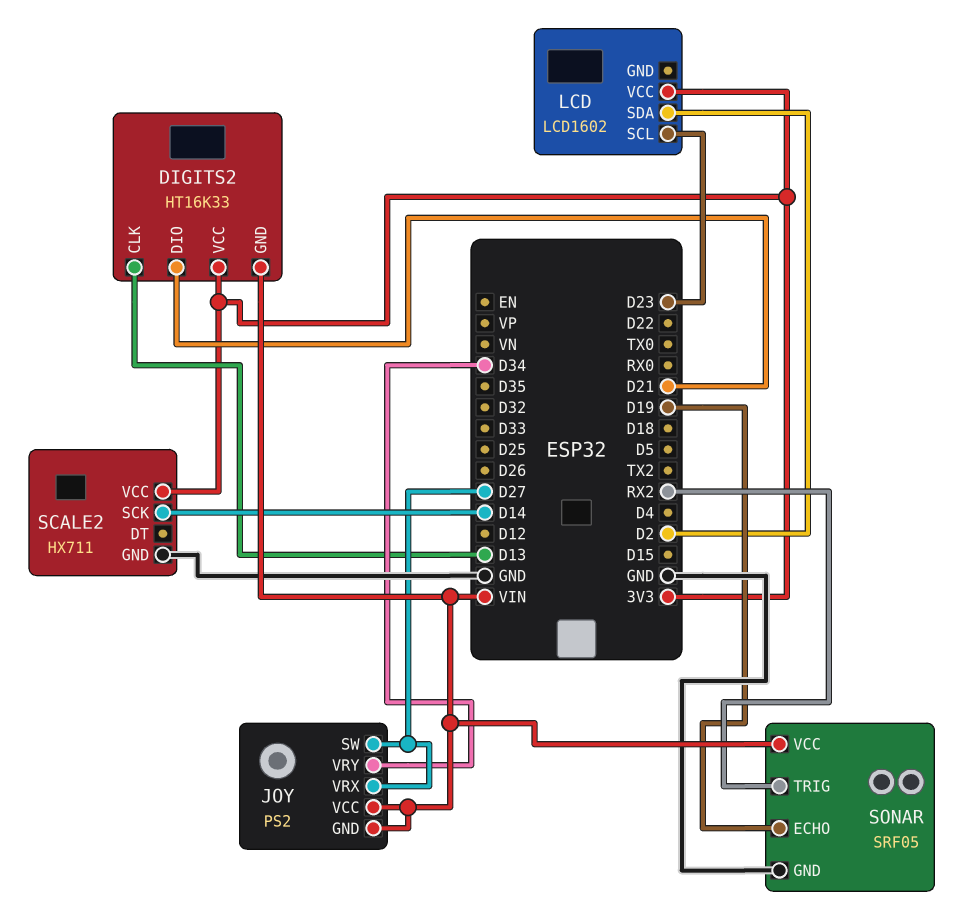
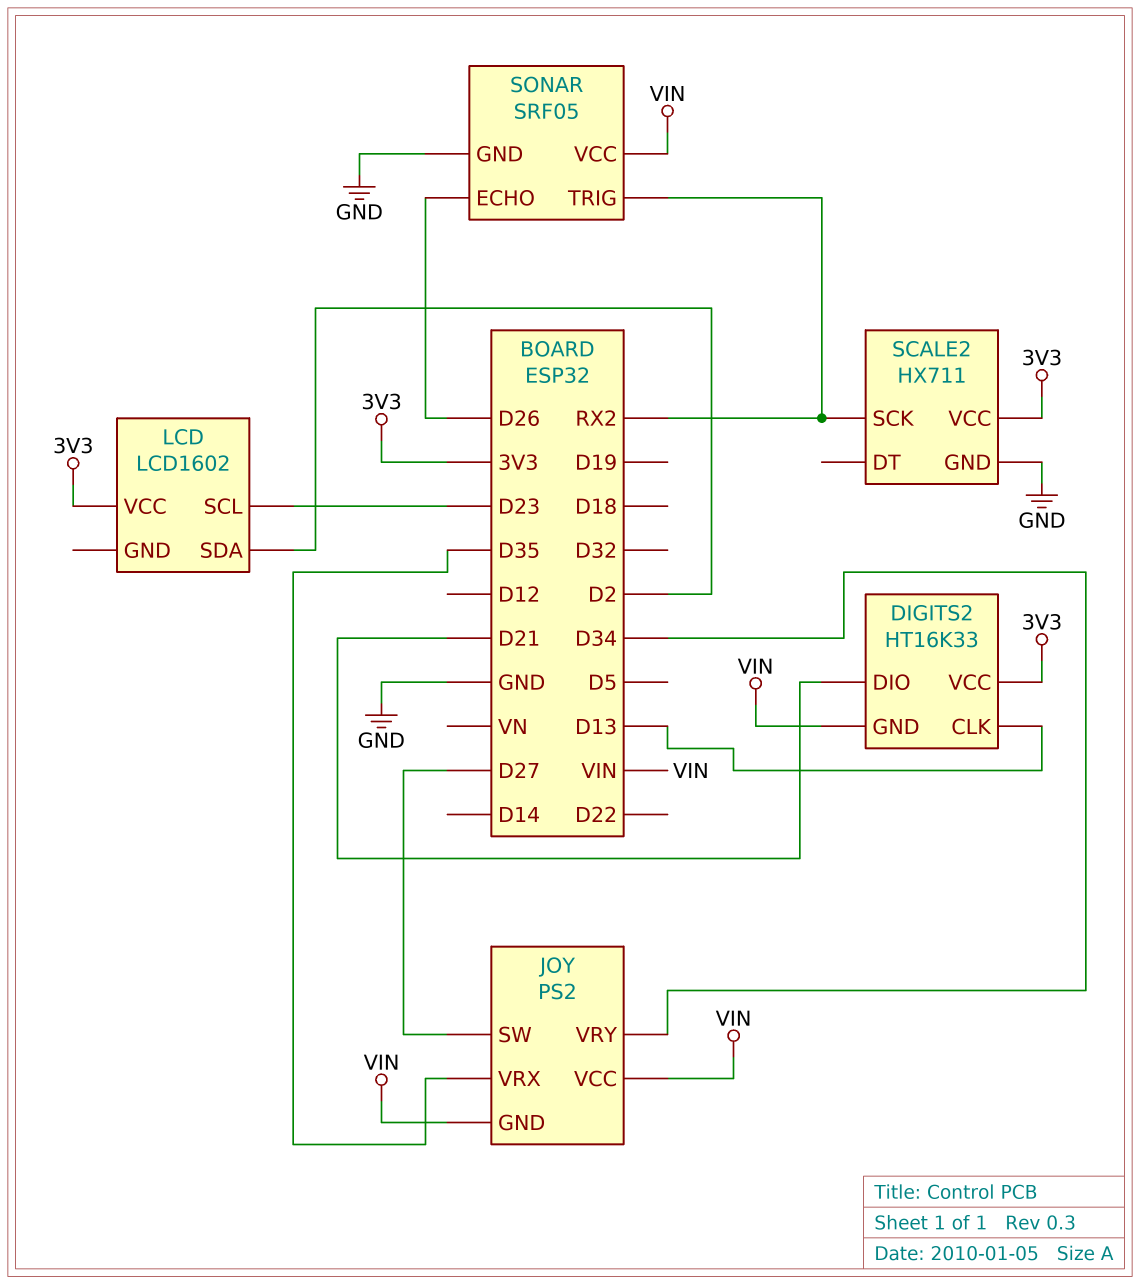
JOY pin VRX: D27 -> D35
SCALE2 pin SCK: D14 -> RX2
SONAR pin ECHO: D19 -> D26

